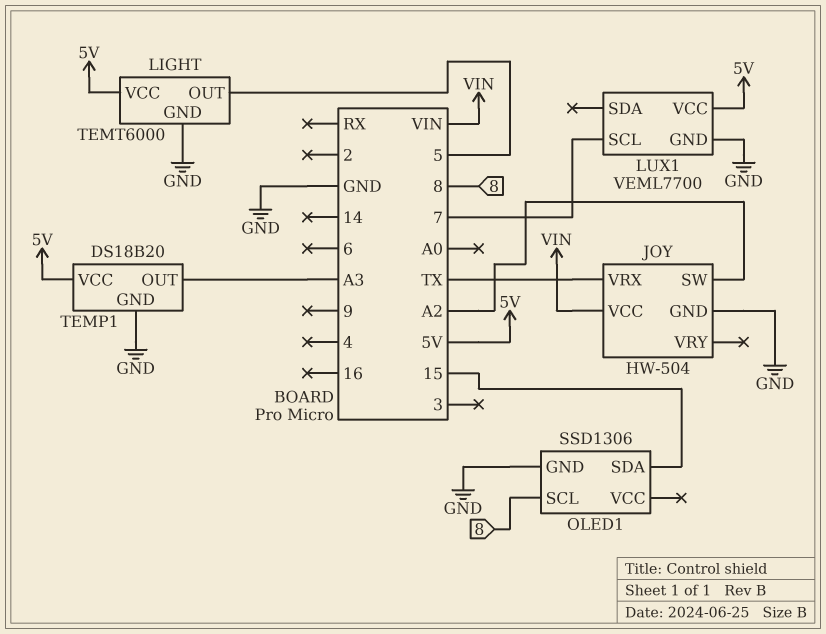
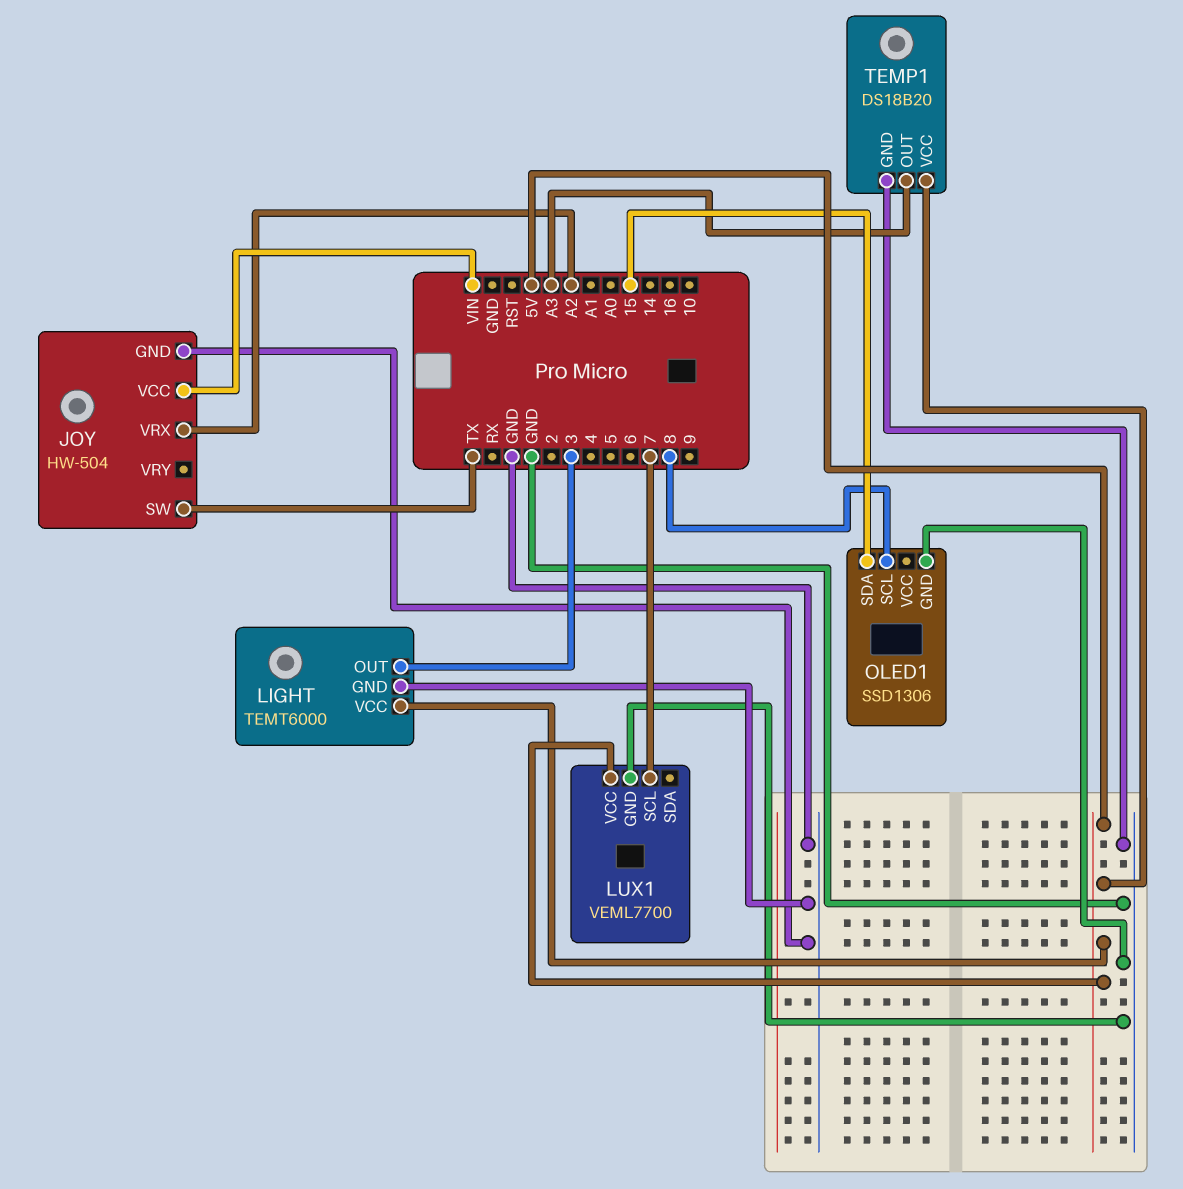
JOY pin SW: A2 -> TX
JOY pin VRX: TX -> A2
LIGHT pin OUT: 5 -> 3

